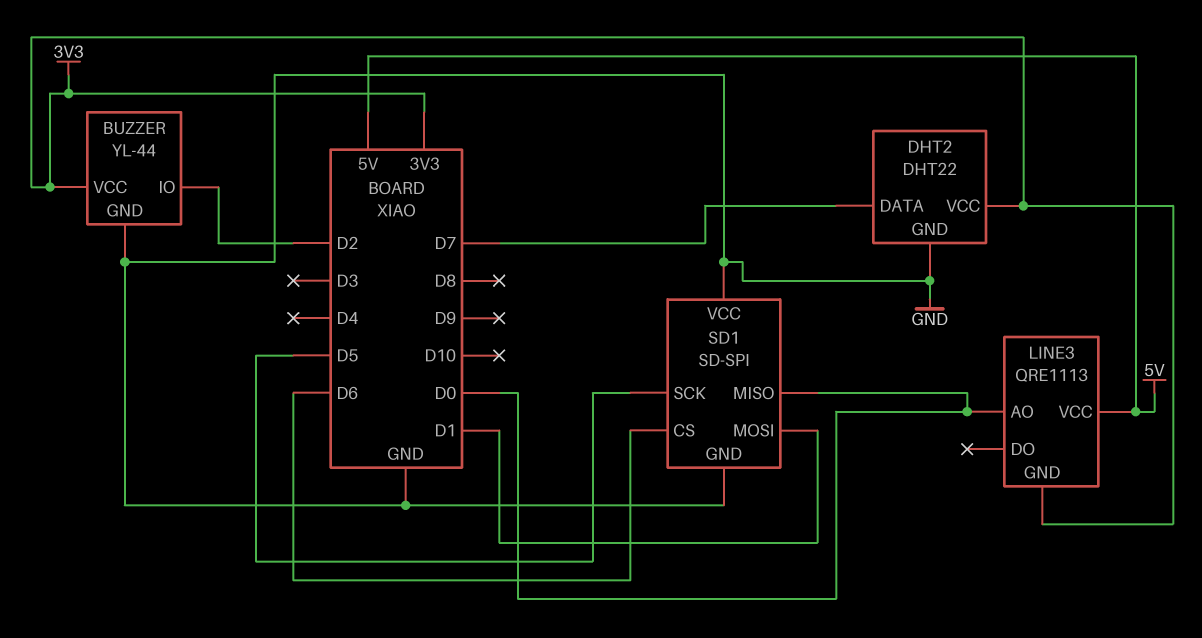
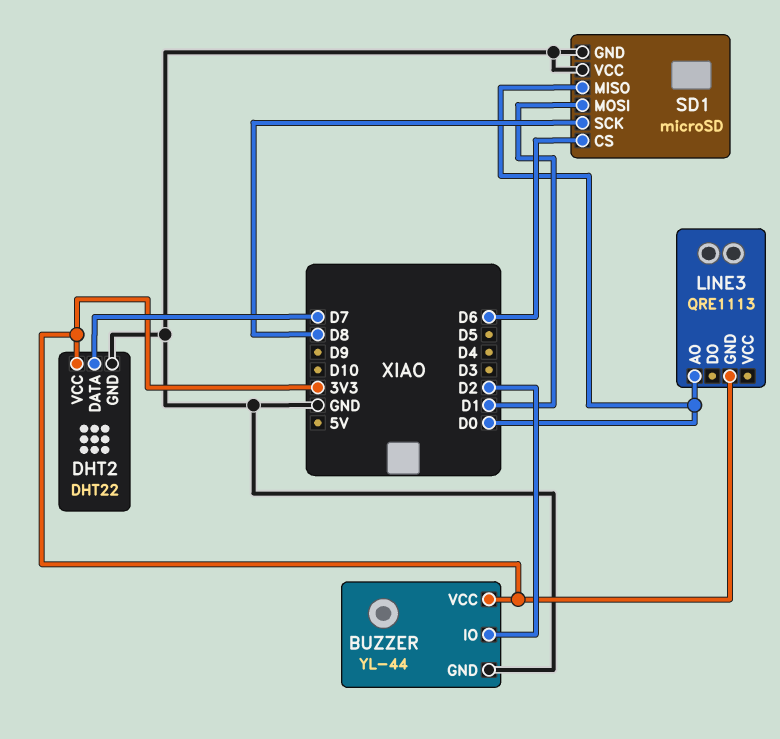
LINE3 pin VCC: 5V -> none
SD1: SD-SPI -> microSD
SD1 pin SCK: D5 -> D8

